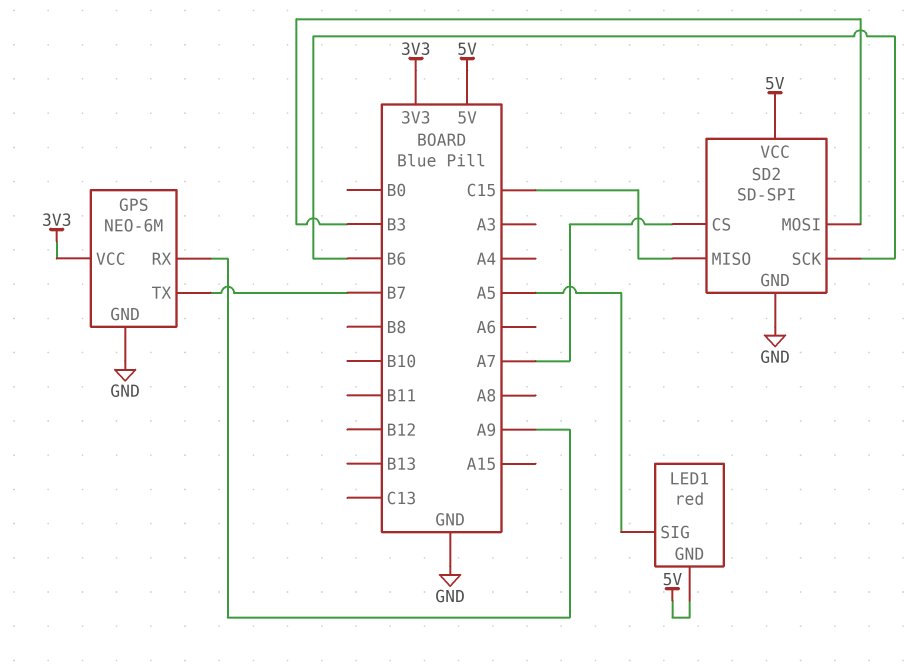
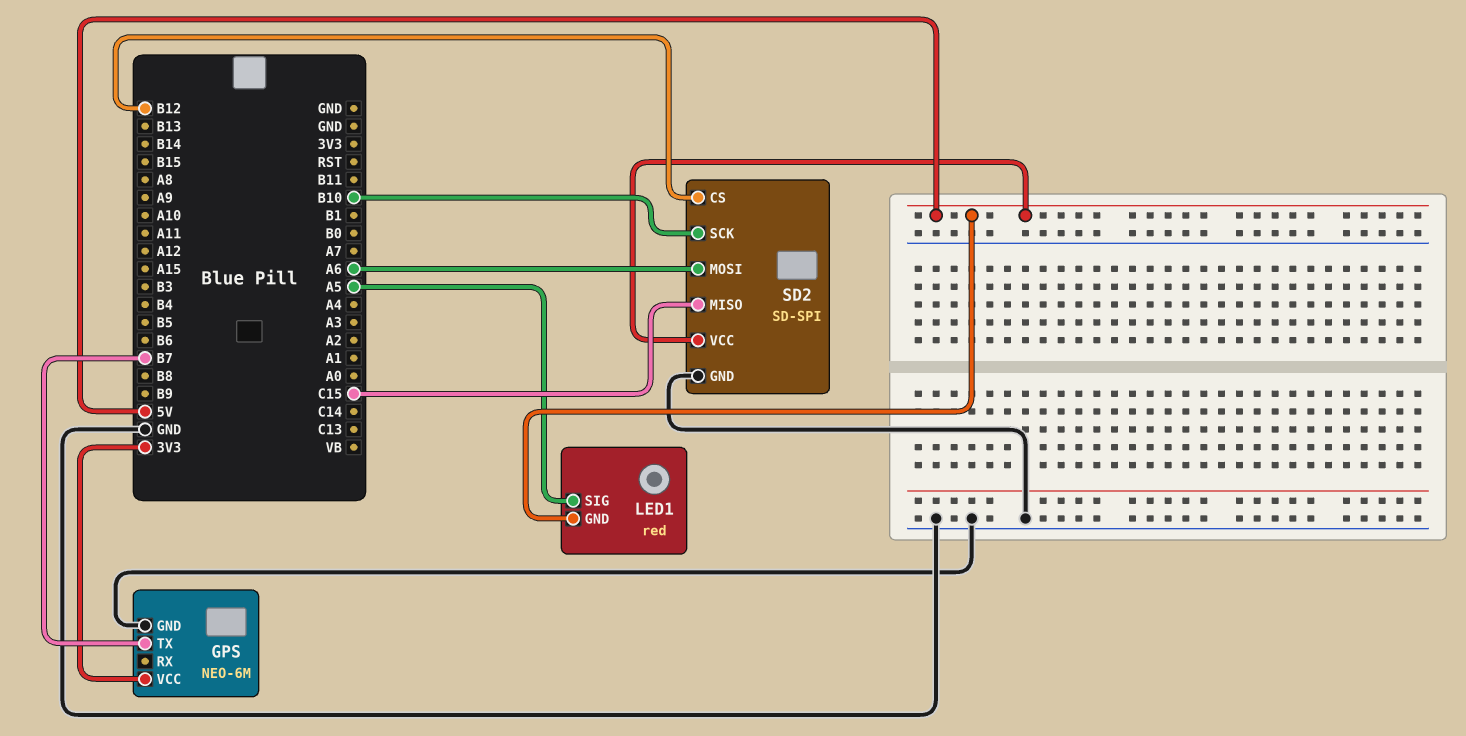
GPS pin RX: A9 -> none
SD2 pin CS: A7 -> B12
SD2 pin MOSI: B3 -> A6
SD2 pin SCK: B6 -> B10

